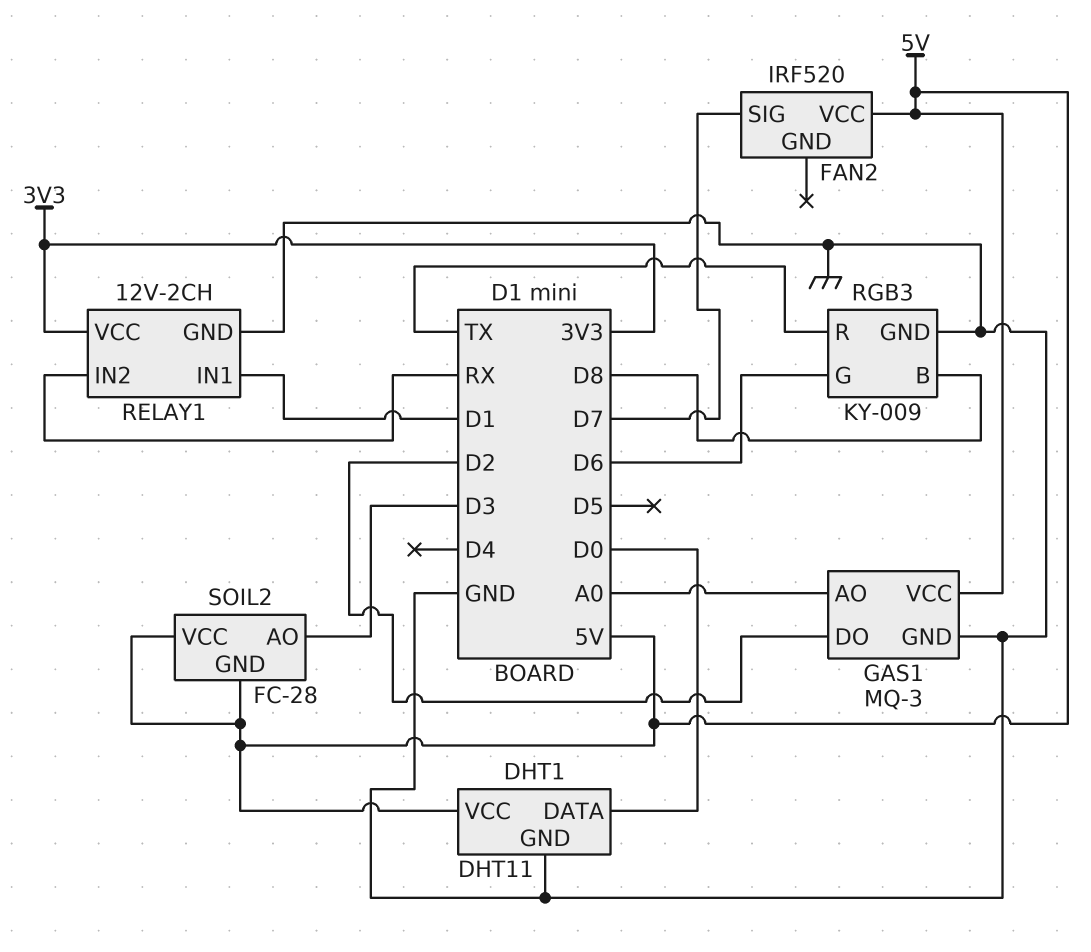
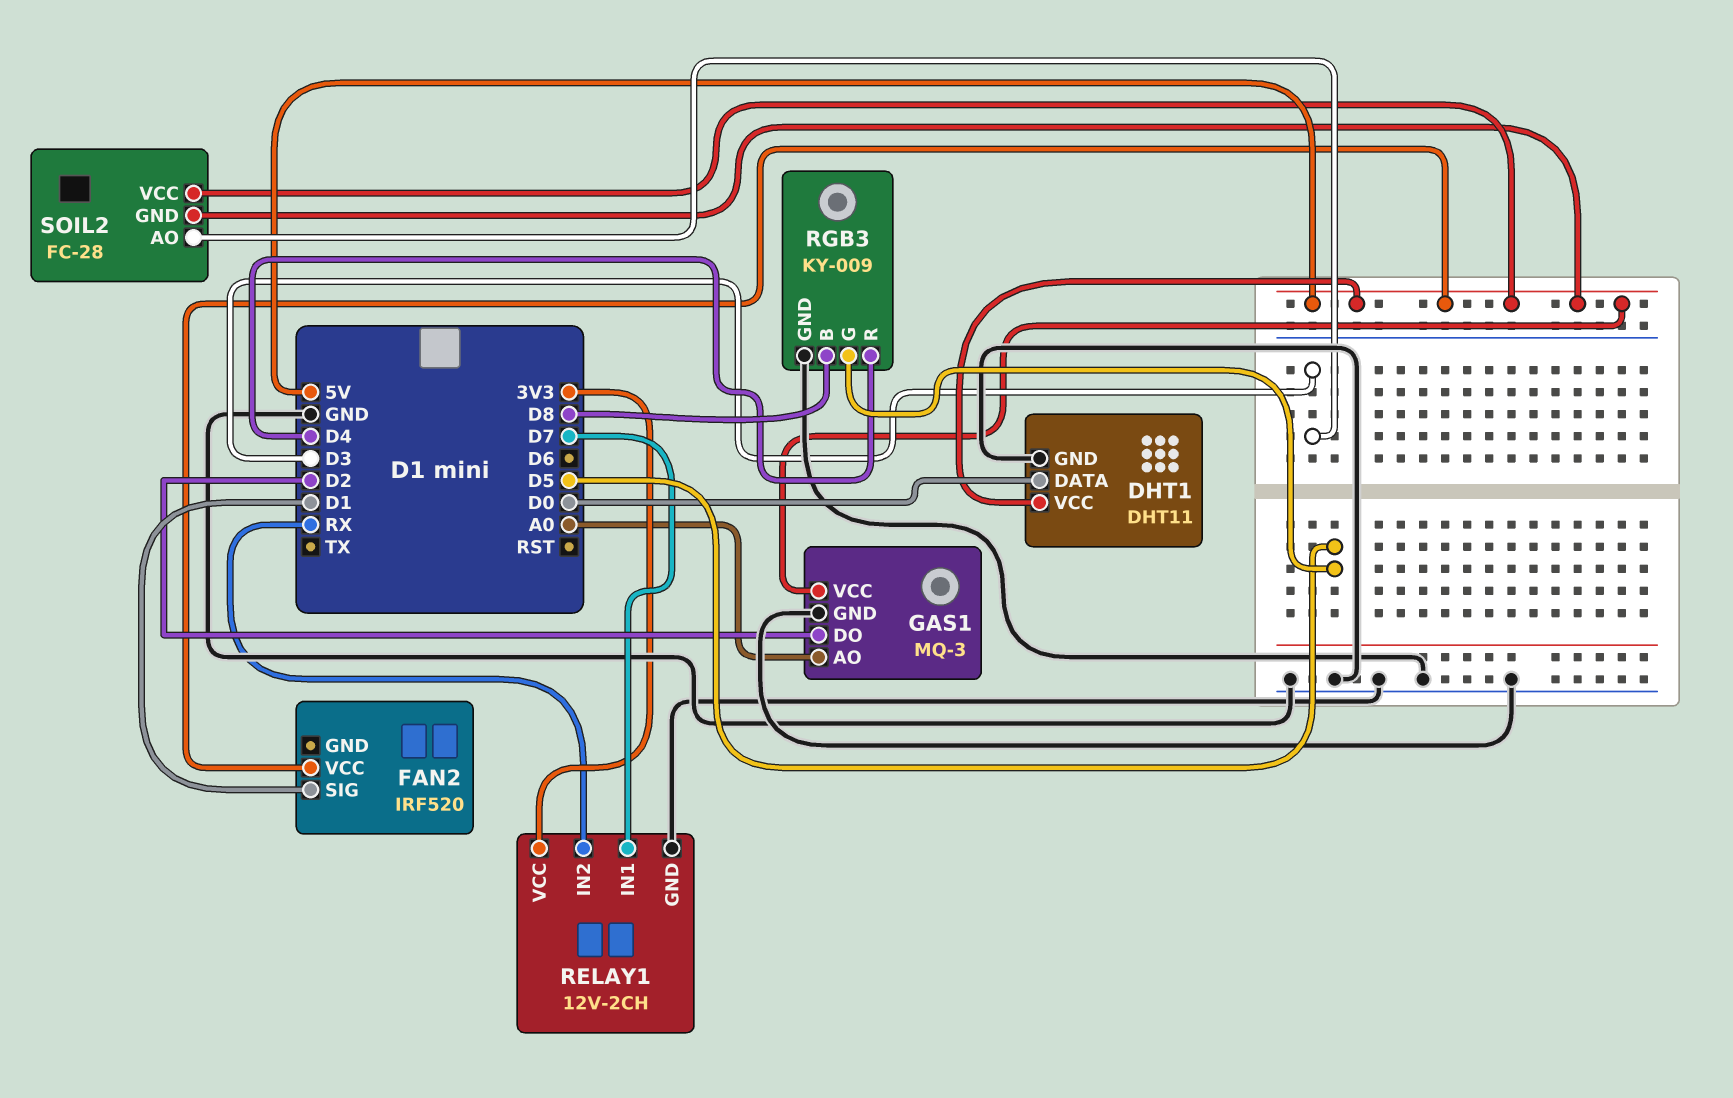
FAN2 pin SIG: D7 -> D1
RELAY1 pin IN1: D1 -> D7
RGB3 pin G: D6 -> D5
RGB3 pin R: TX -> D4

